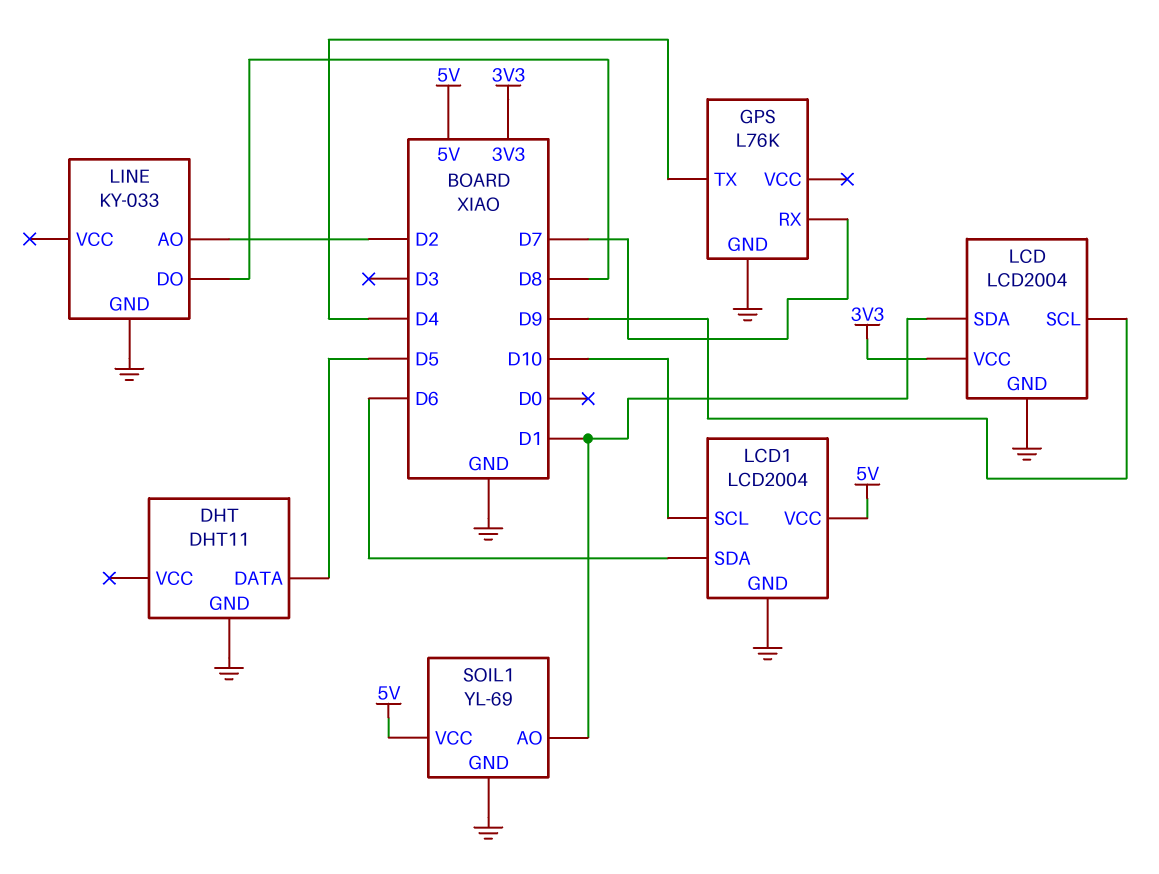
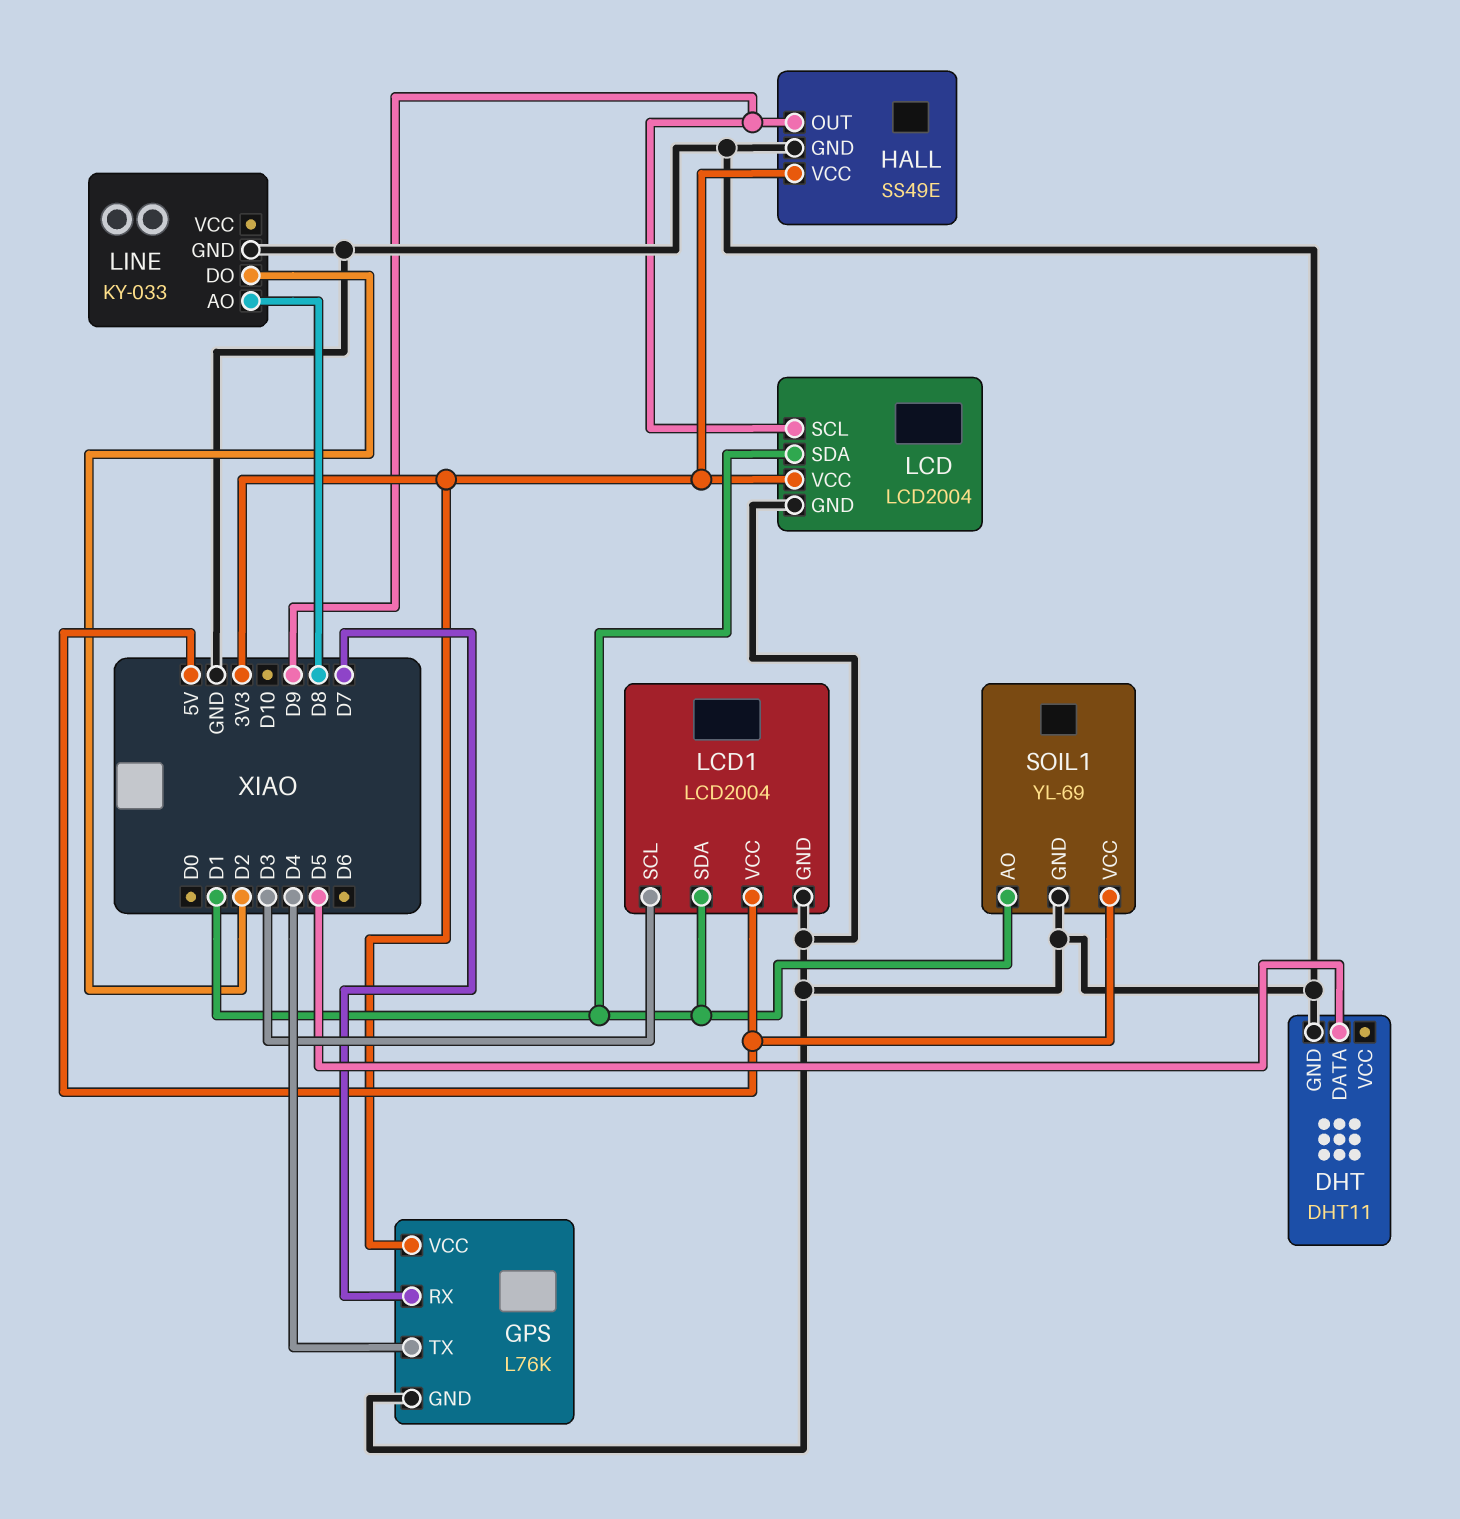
GPS pin VCC: none -> 3V3
HALL: none -> SS49E
HALL pin GND: none -> GND
HALL pin OUT: none -> D9
HALL pin VCC: none -> 3V3
LCD1 pin SCL: D10 -> D3
LCD1 pin SDA: D6 -> D1
LINE pin AO: D2 -> D8
LINE pin DO: D8 -> D2

